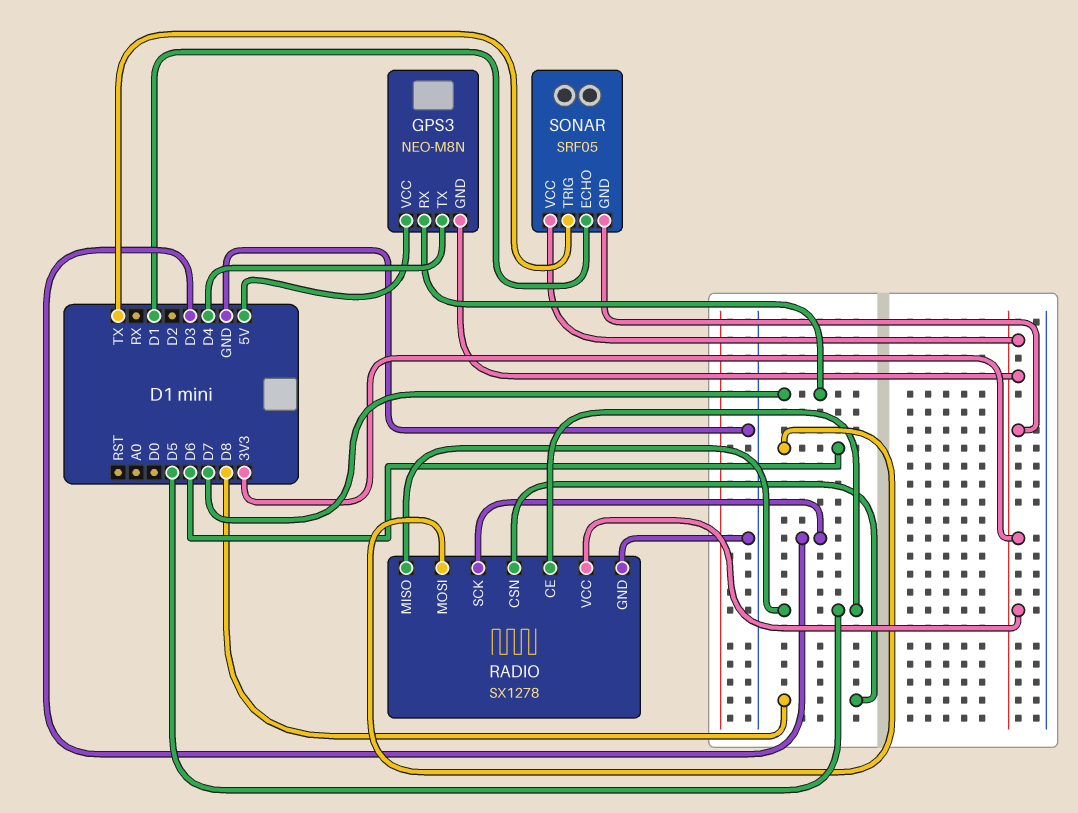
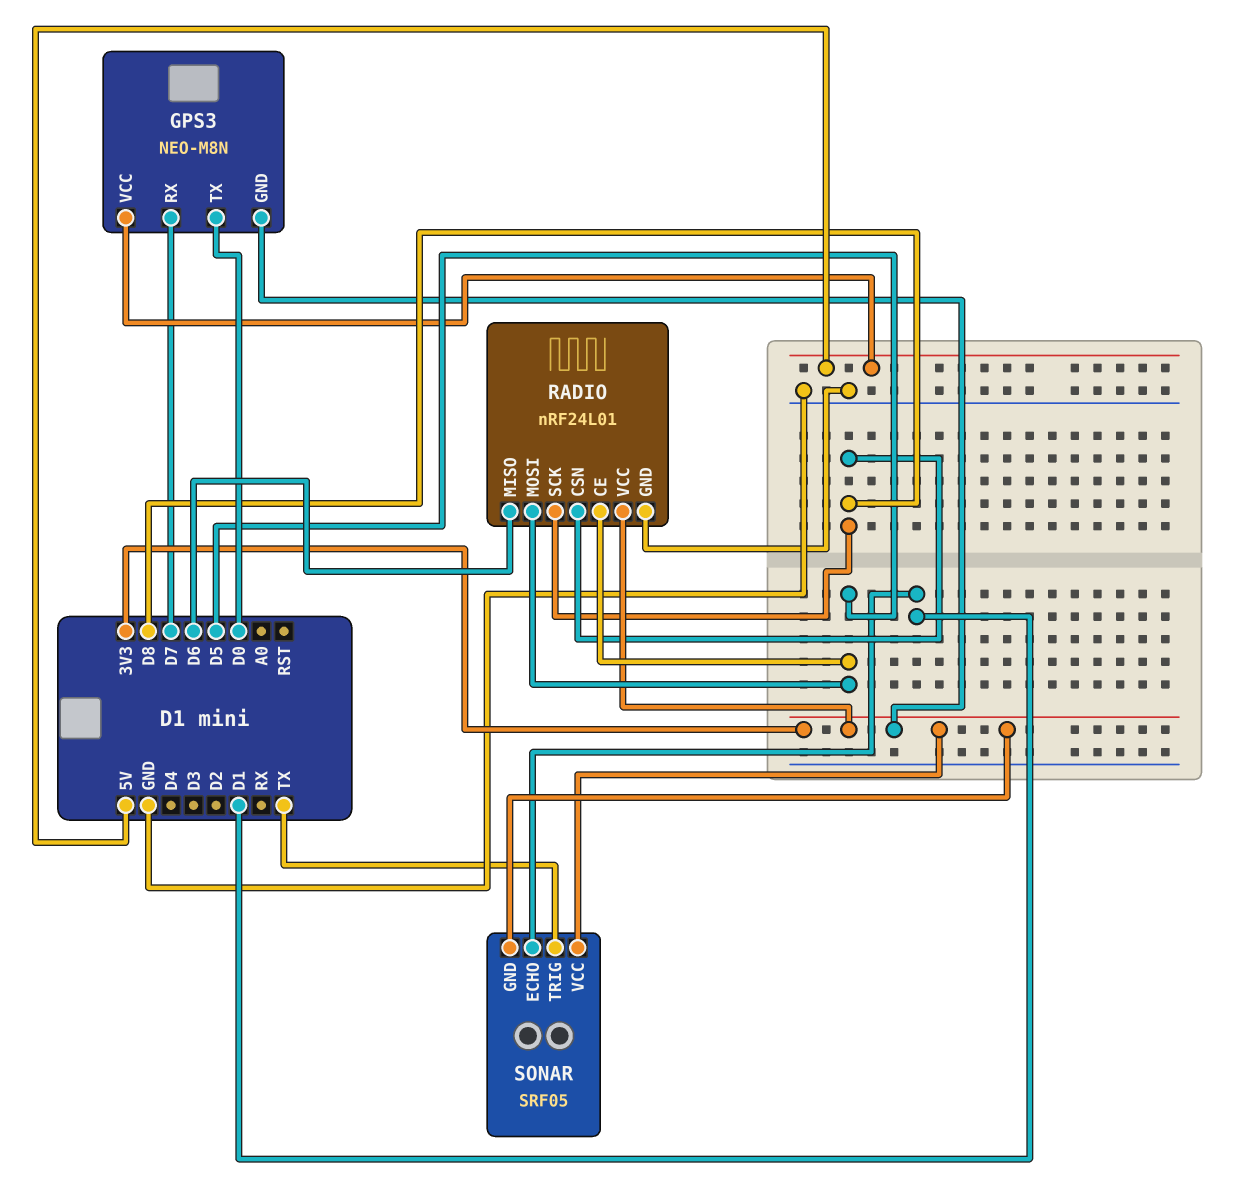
GPS3 pin TX: D4 -> D0
RADIO: SX1278 -> nRF24L01
RADIO pin MISO: D5 -> D6
RADIO pin MOSI: D6 -> D5
RADIO pin SCK: D3 -> D8

